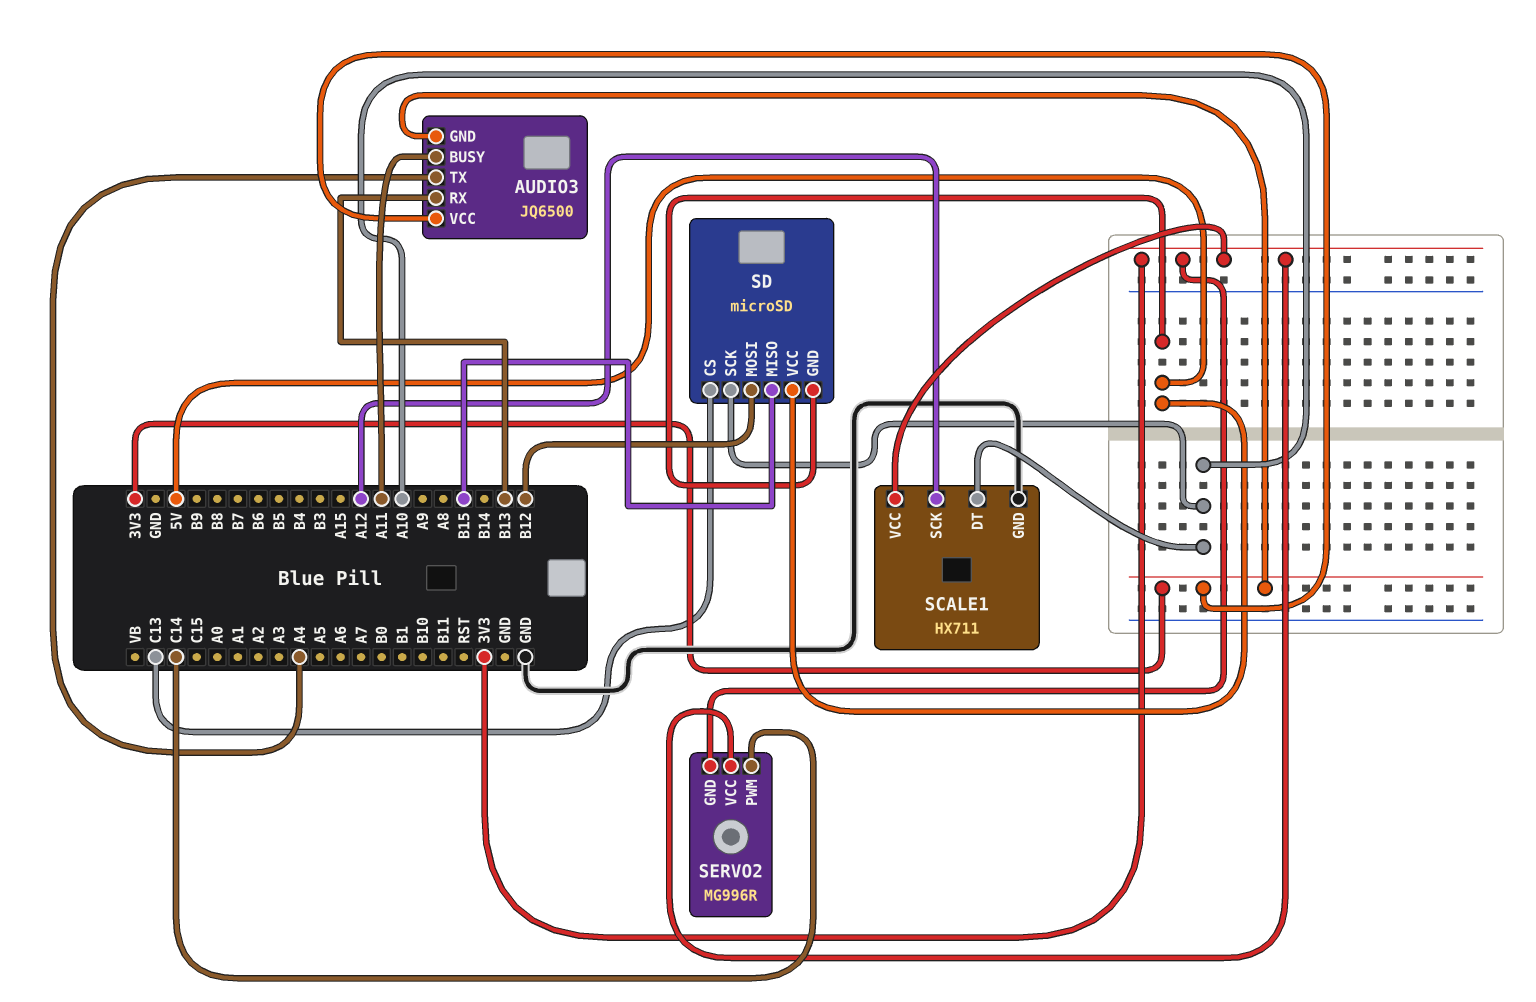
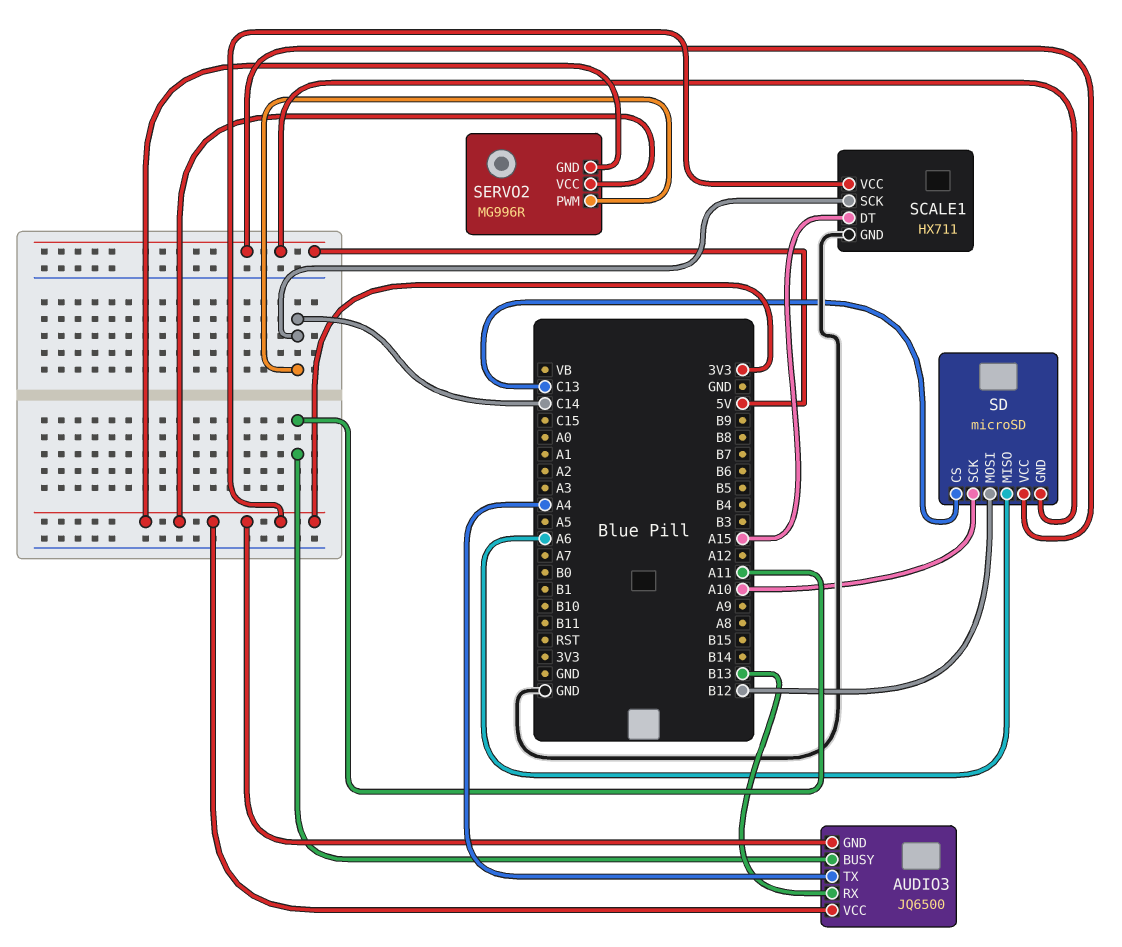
SCALE1 pin DT: A10 -> A15
SCALE1 pin SCK: A12 -> C14
SD pin MISO: B15 -> A6

